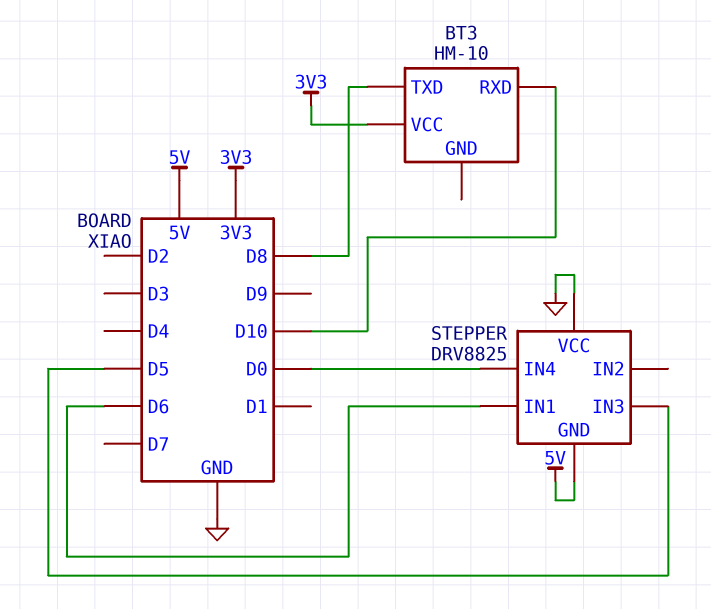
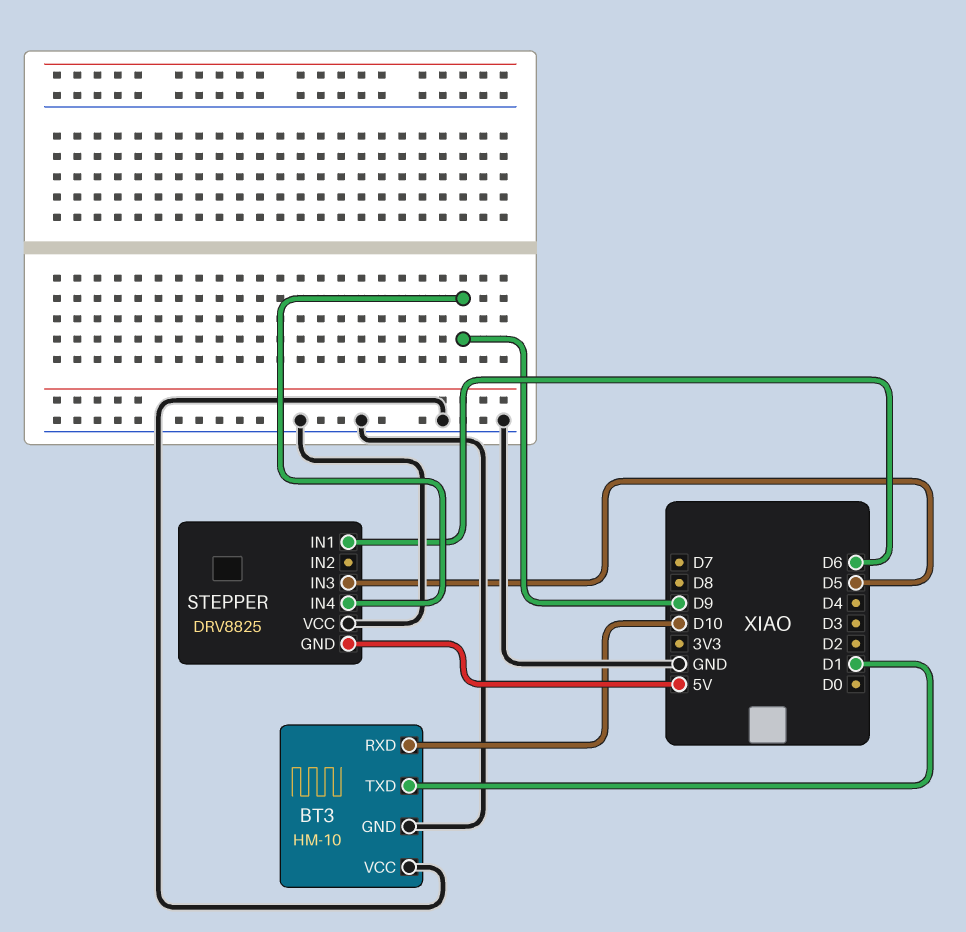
BT3 pin GND: none -> GND
BT3 pin TXD: D8 -> D1
BT3 pin VCC: 3V3 -> GND
STEPPER pin IN4: D0 -> D9

